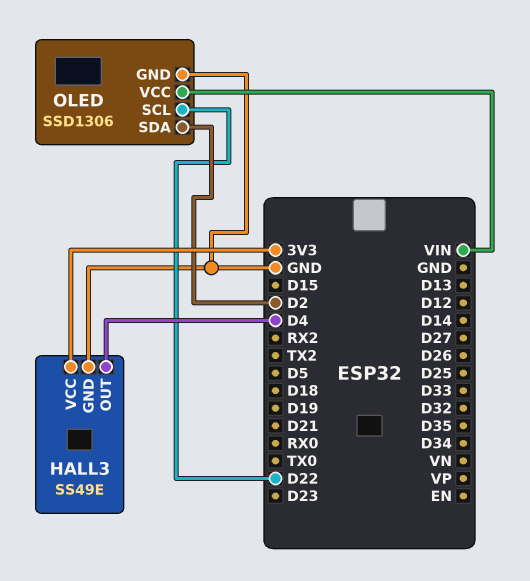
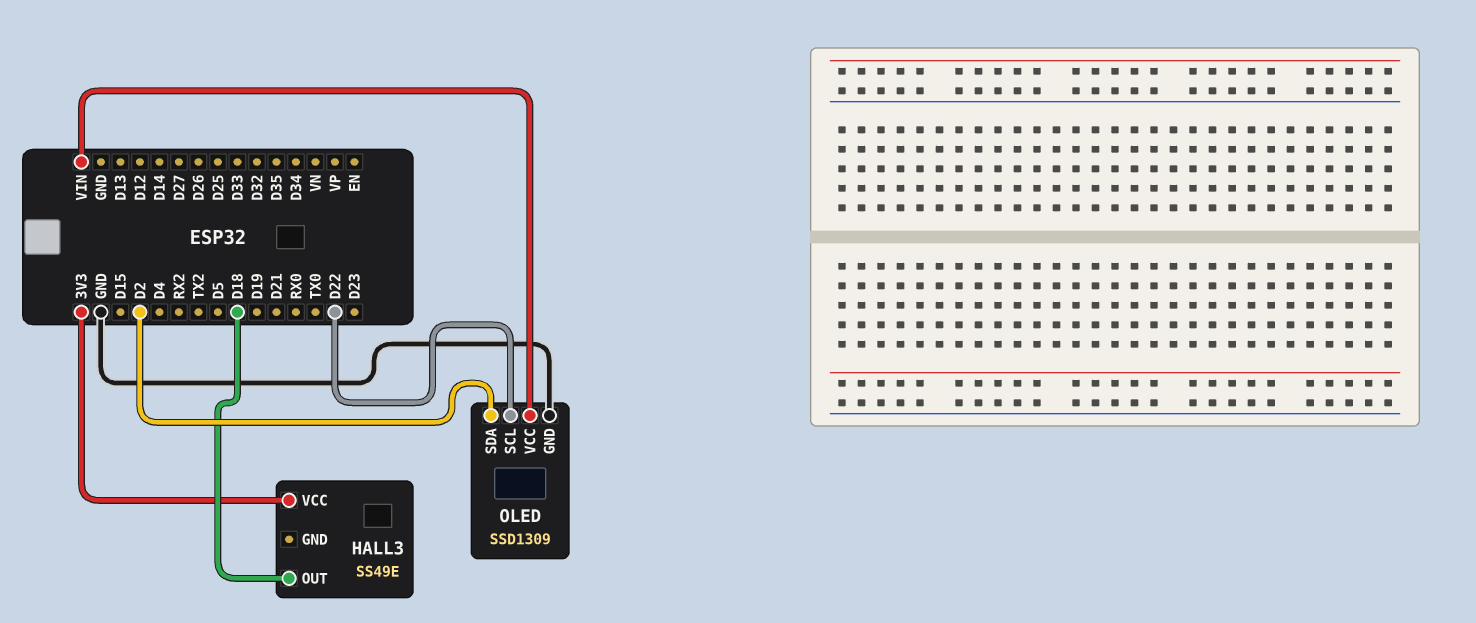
HALL3 pin GND: GND -> none
HALL3 pin OUT: D4 -> D18
OLED: SSD1306 -> SSD1309

